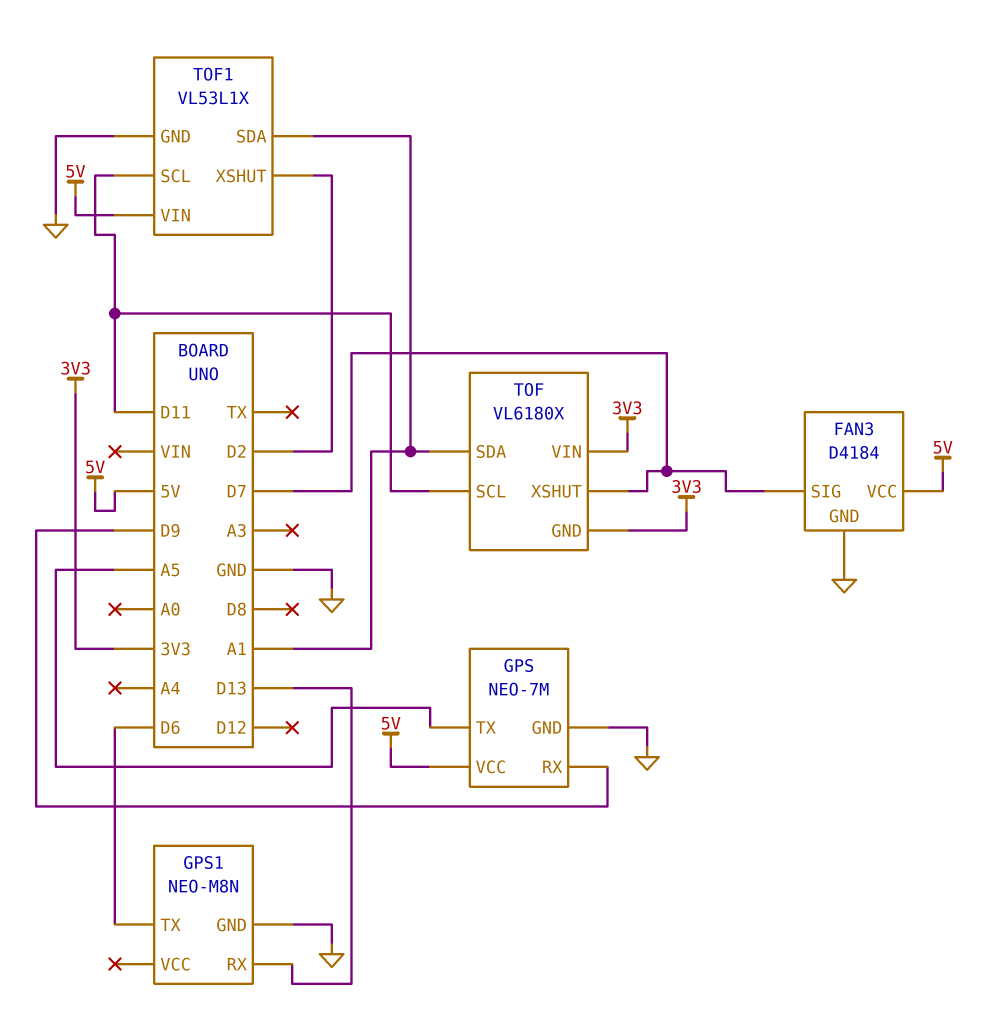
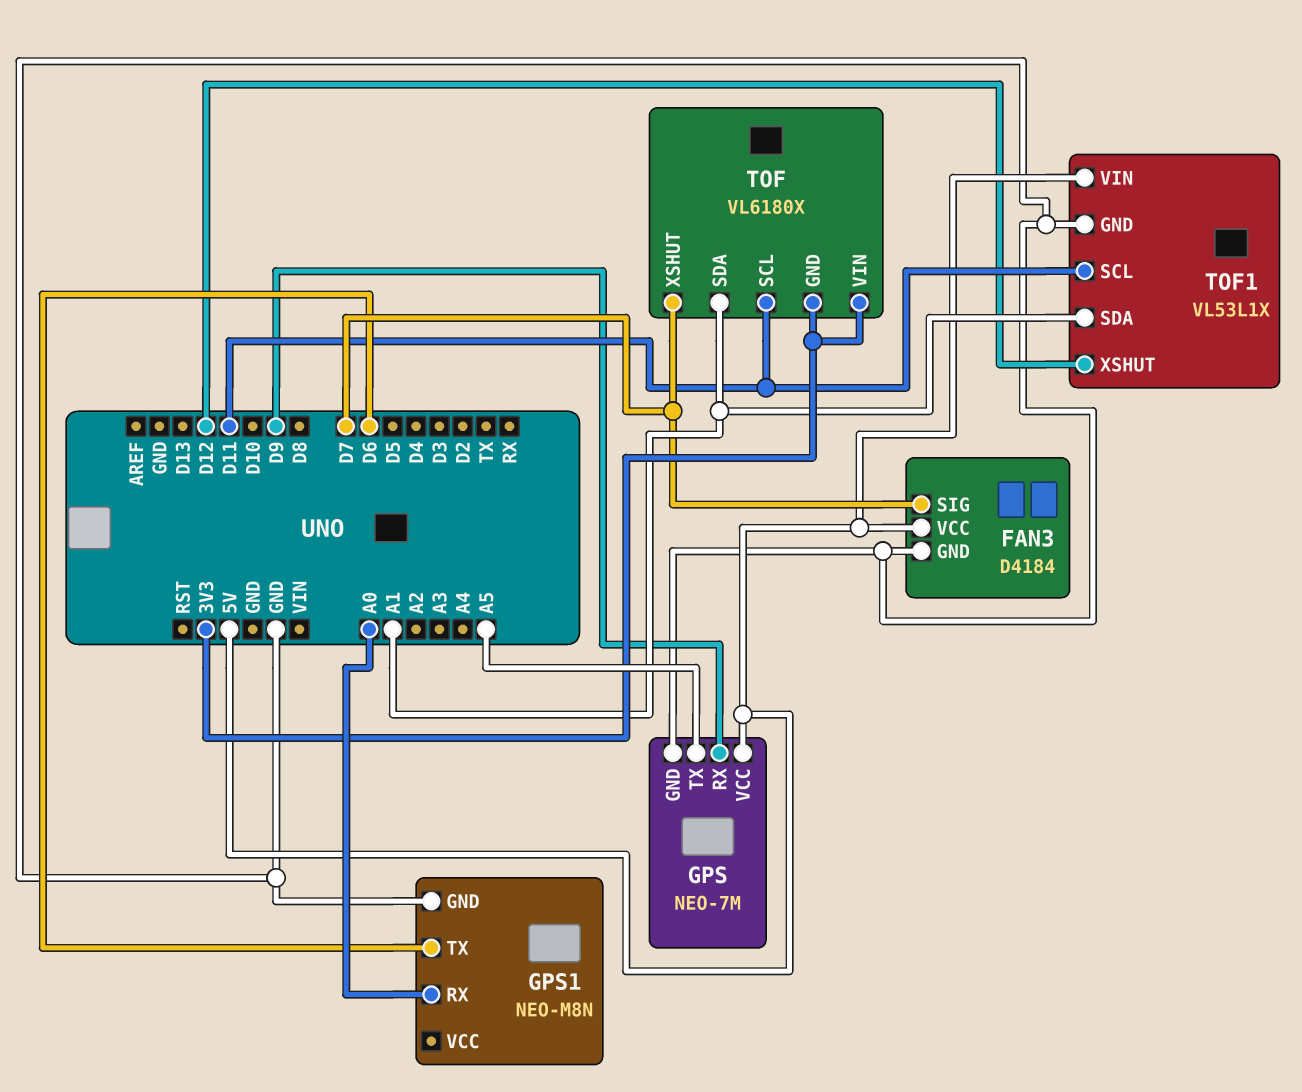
GPS1 pin RX: D13 -> A0
TOF1 pin XSHUT: D2 -> D12

